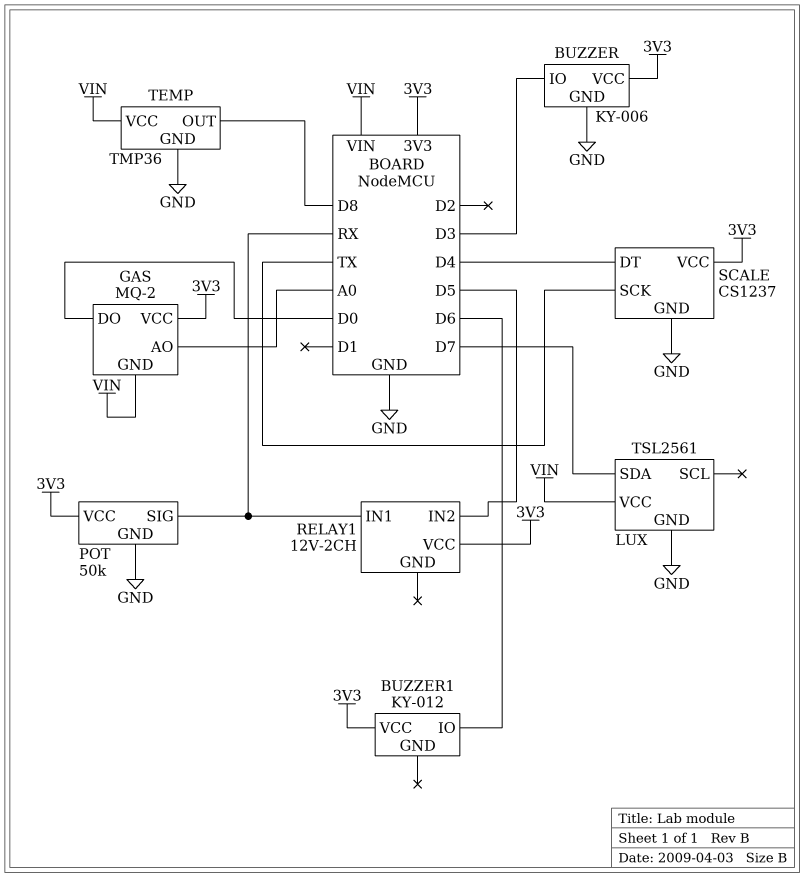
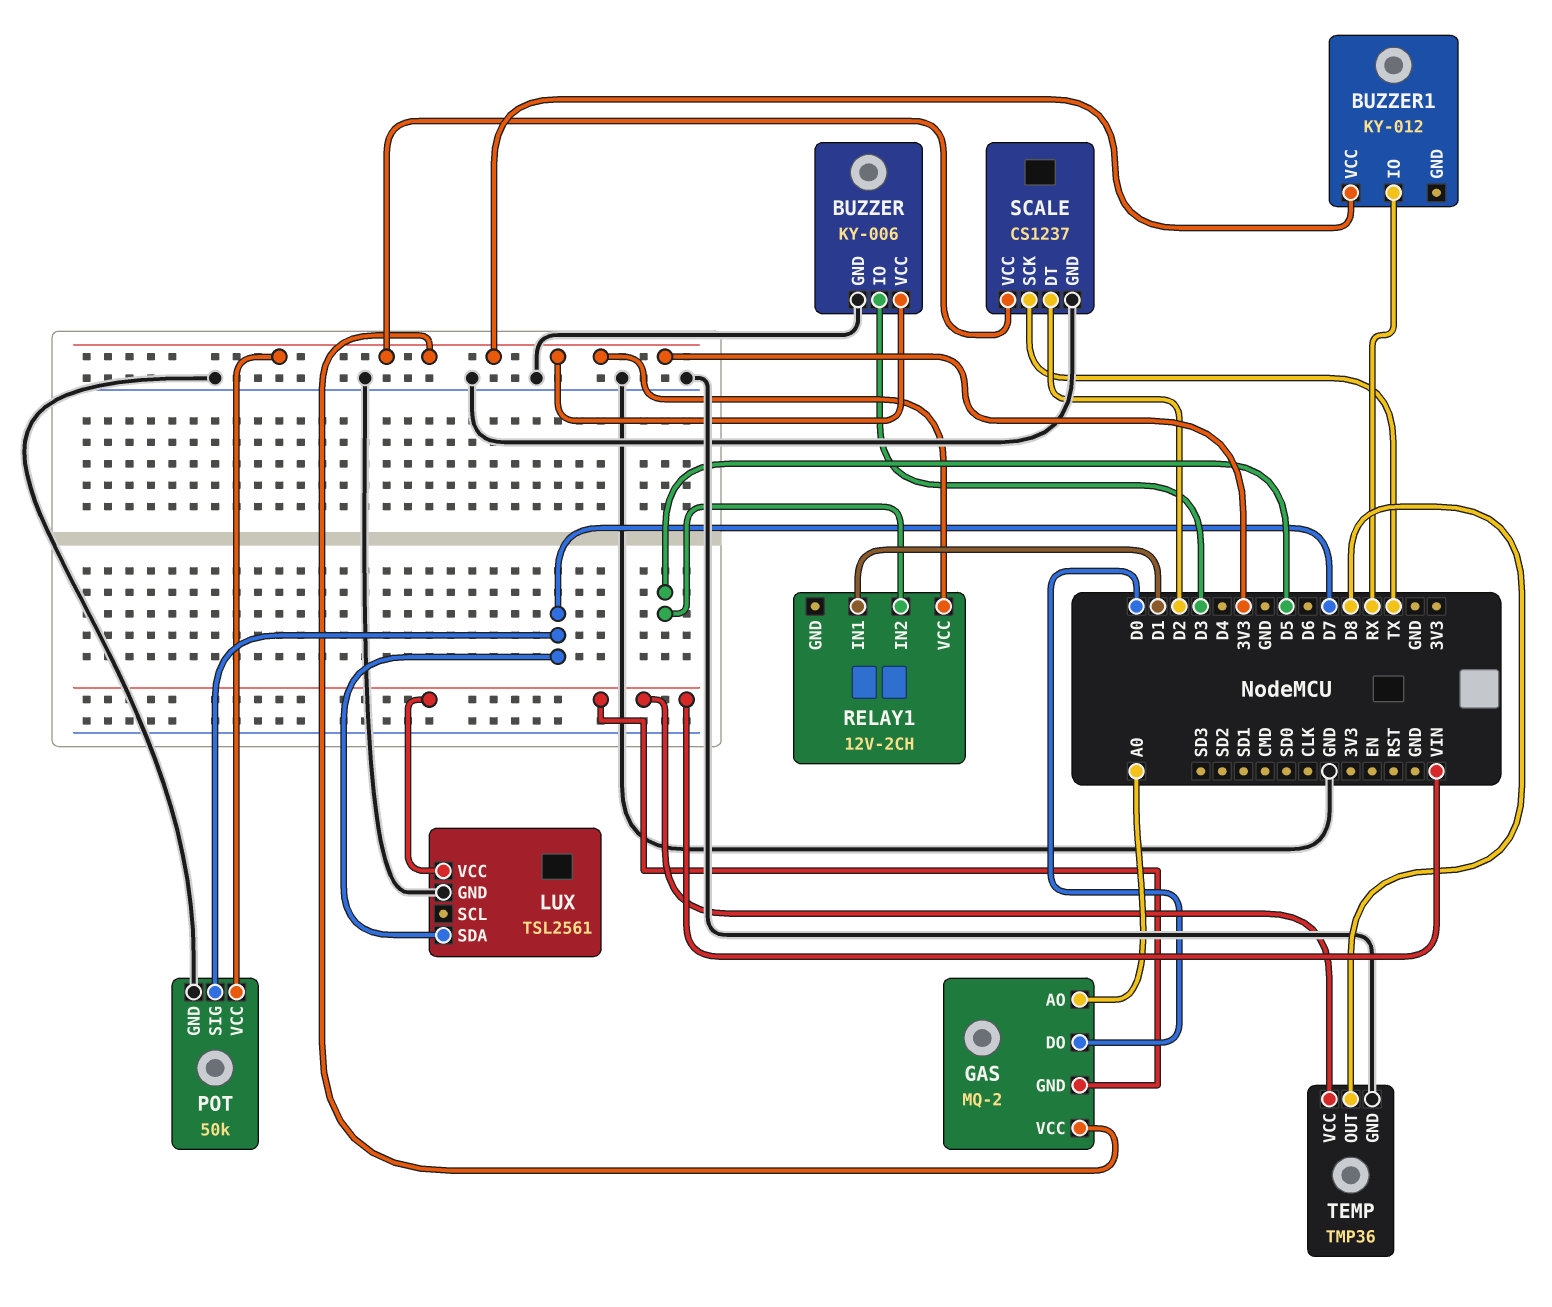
BUZZER1 pin IO: D6 -> RX
POT pin SIG: RX -> D7
RELAY1 pin IN1: RX -> D1
SCALE pin DT: D4 -> D2

